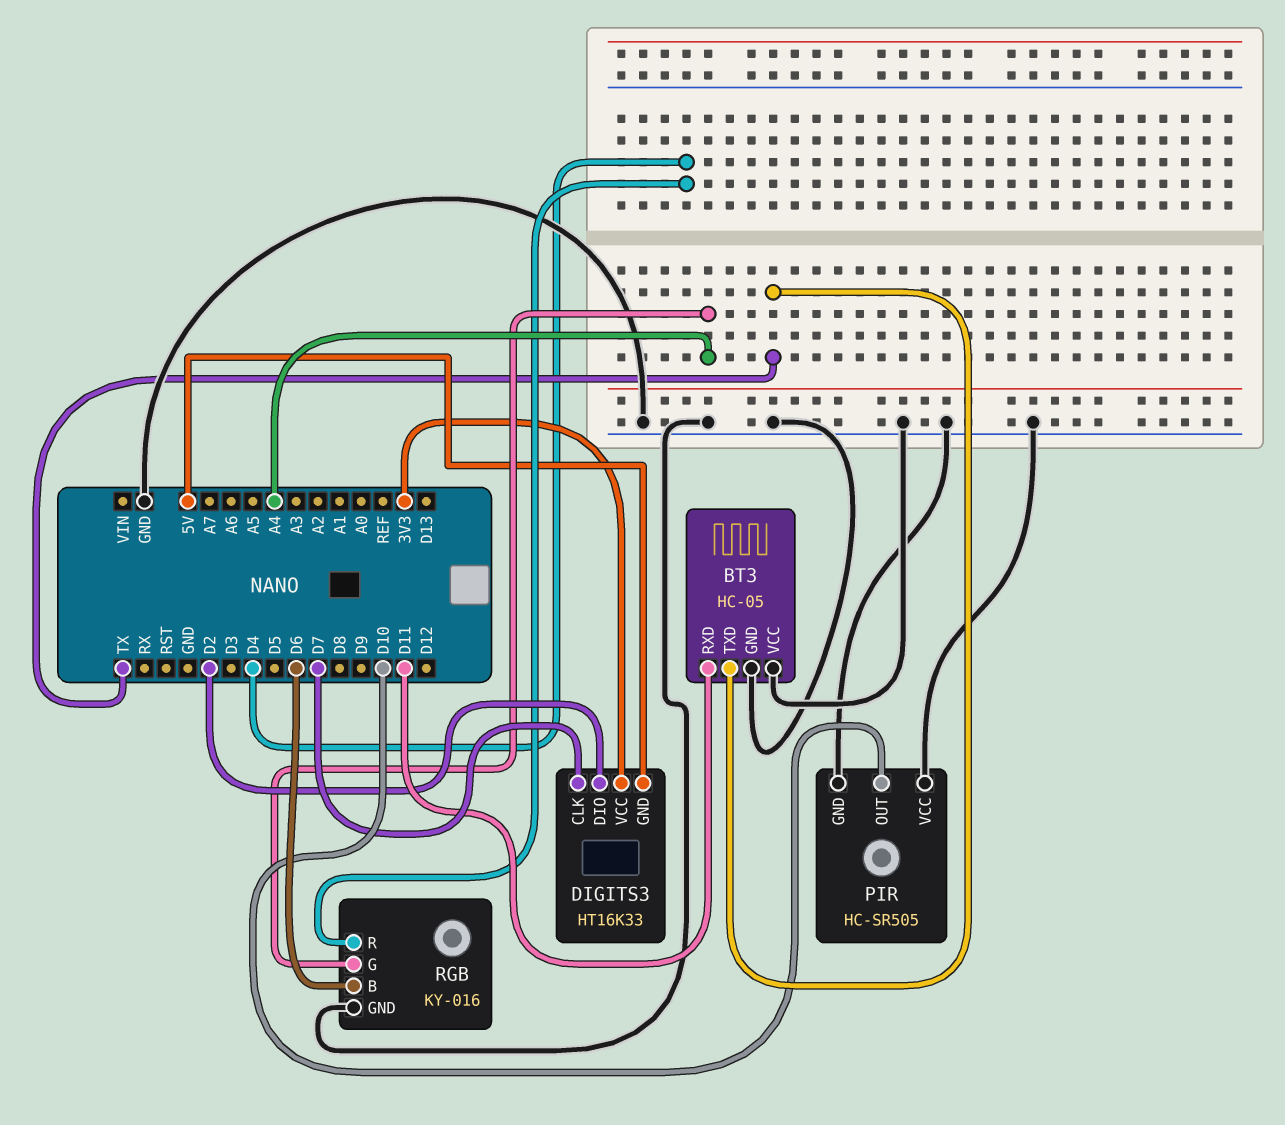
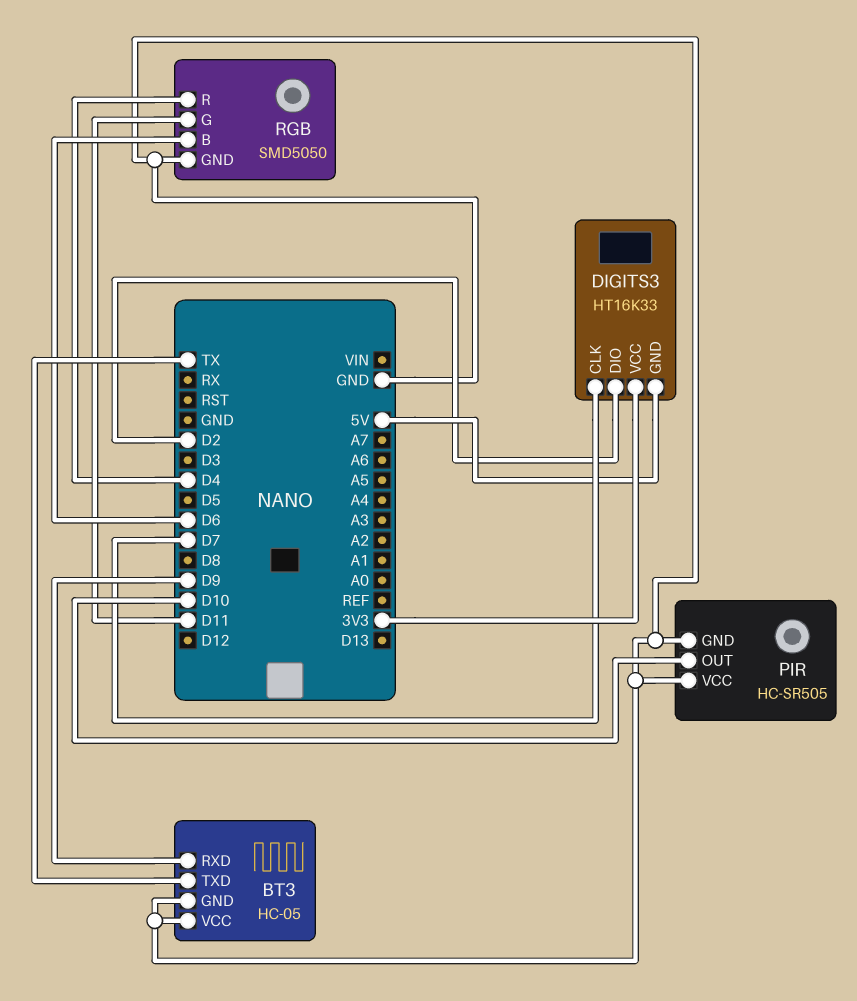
BT3 pin RXD: D11 -> D9
RGB: KY-016 -> SMD5050
RGB pin G: A4 -> D11

